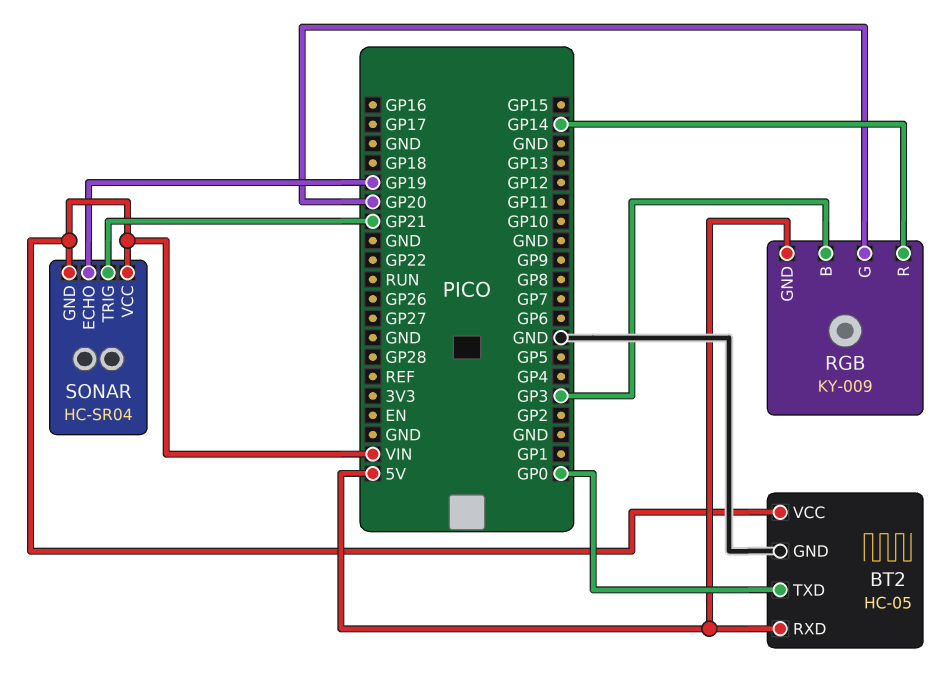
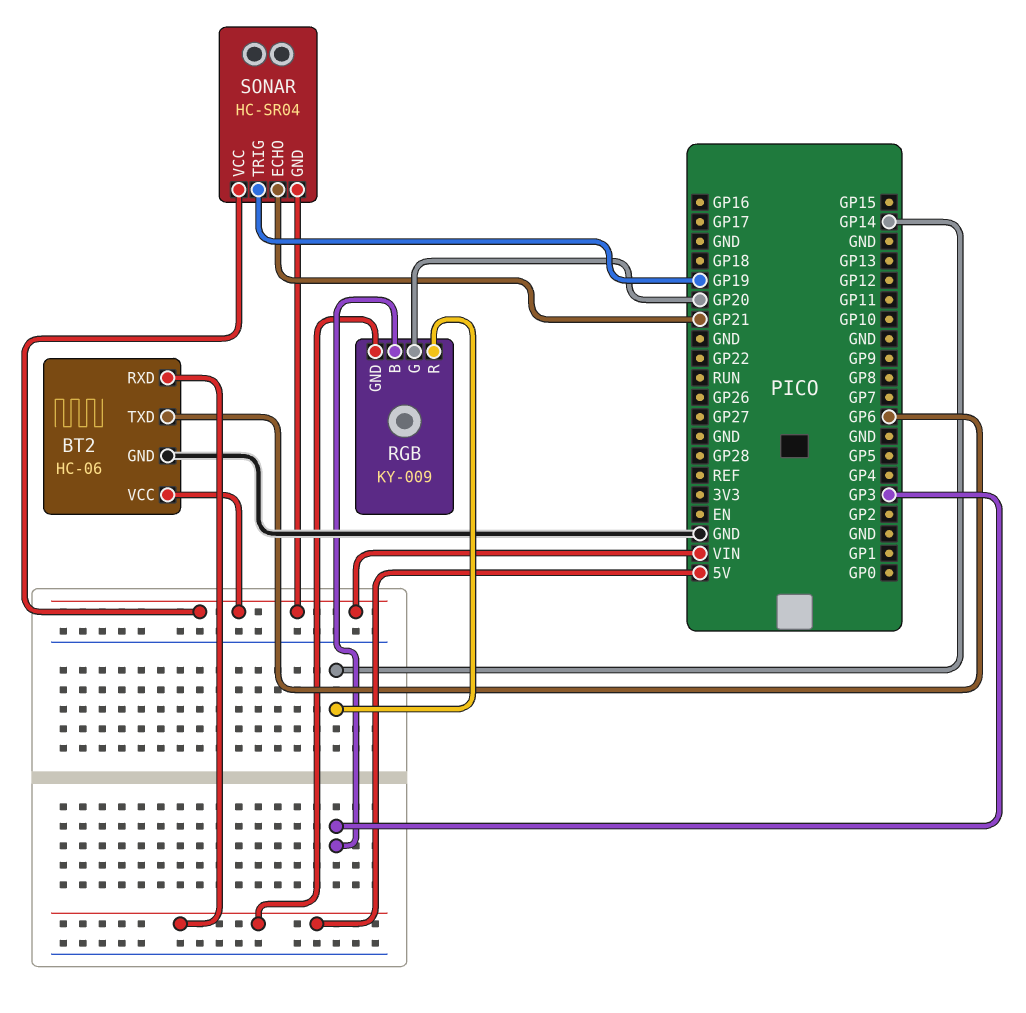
BT2: HC-05 -> HC-06
BT2 pin TXD: GP0 -> GP6
SONAR pin ECHO: GP19 -> GP21
SONAR pin TRIG: GP21 -> GP19

